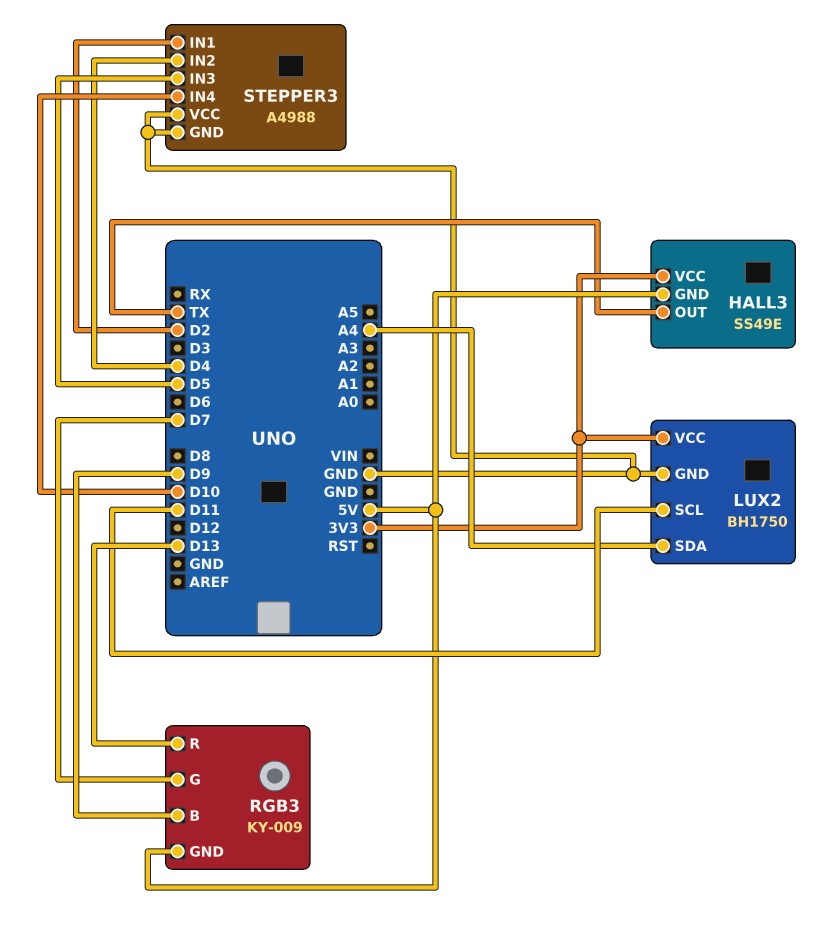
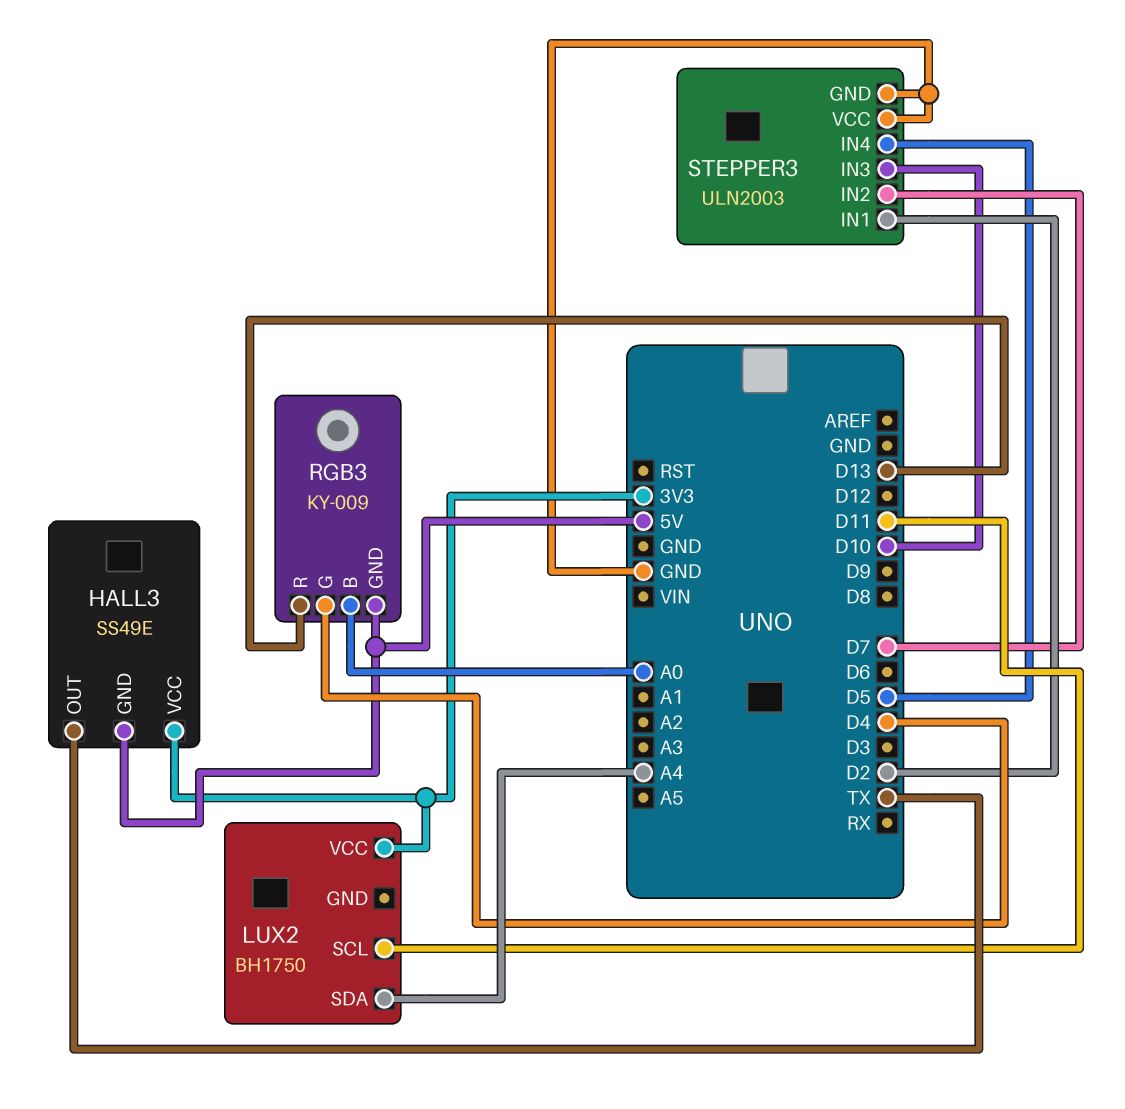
LUX2 pin GND: GND -> none
RGB3 pin B: D9 -> A0
RGB3 pin G: D7 -> D4
STEPPER3: A4988 -> ULN2003
STEPPER3 pin IN2: D4 -> D7
STEPPER3 pin IN3: D5 -> D10
STEPPER3 pin IN4: D10 -> D5

